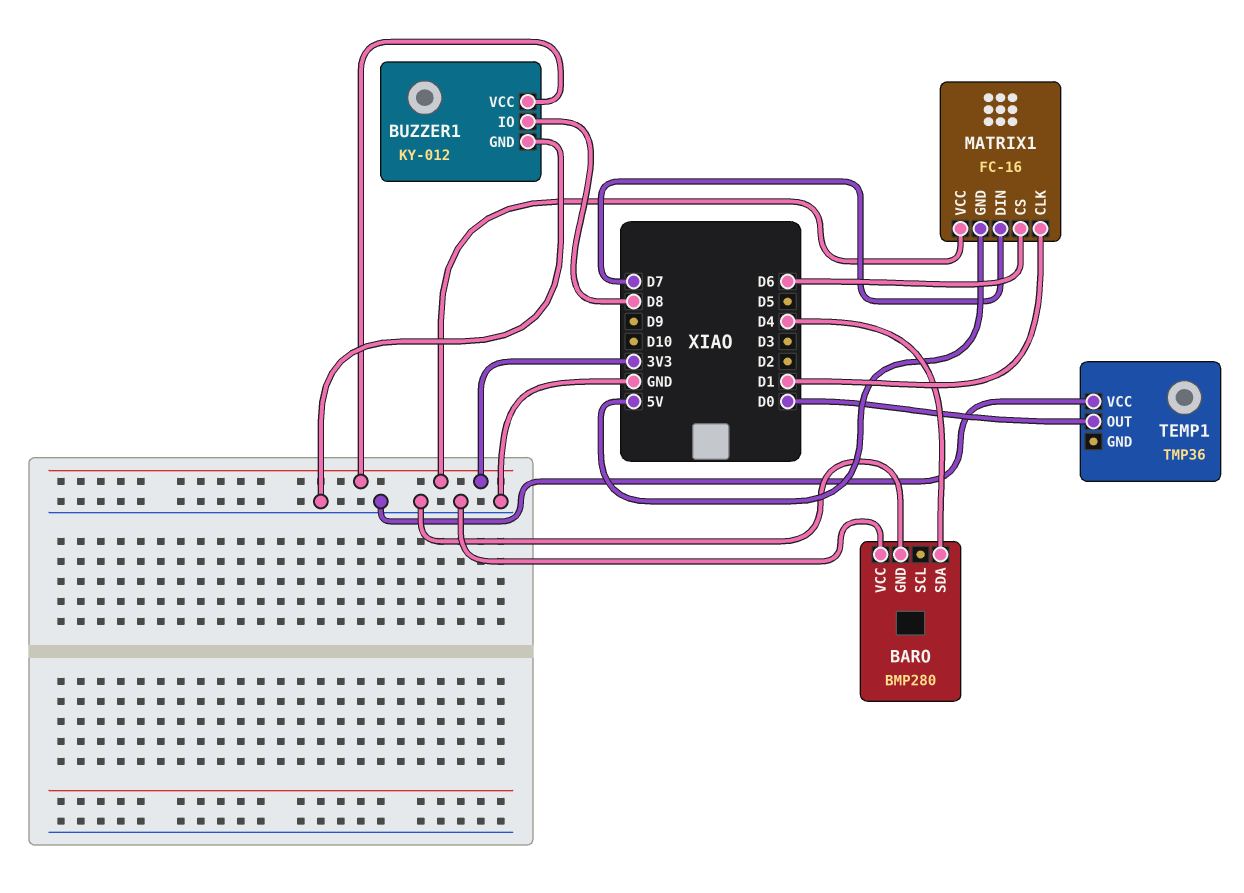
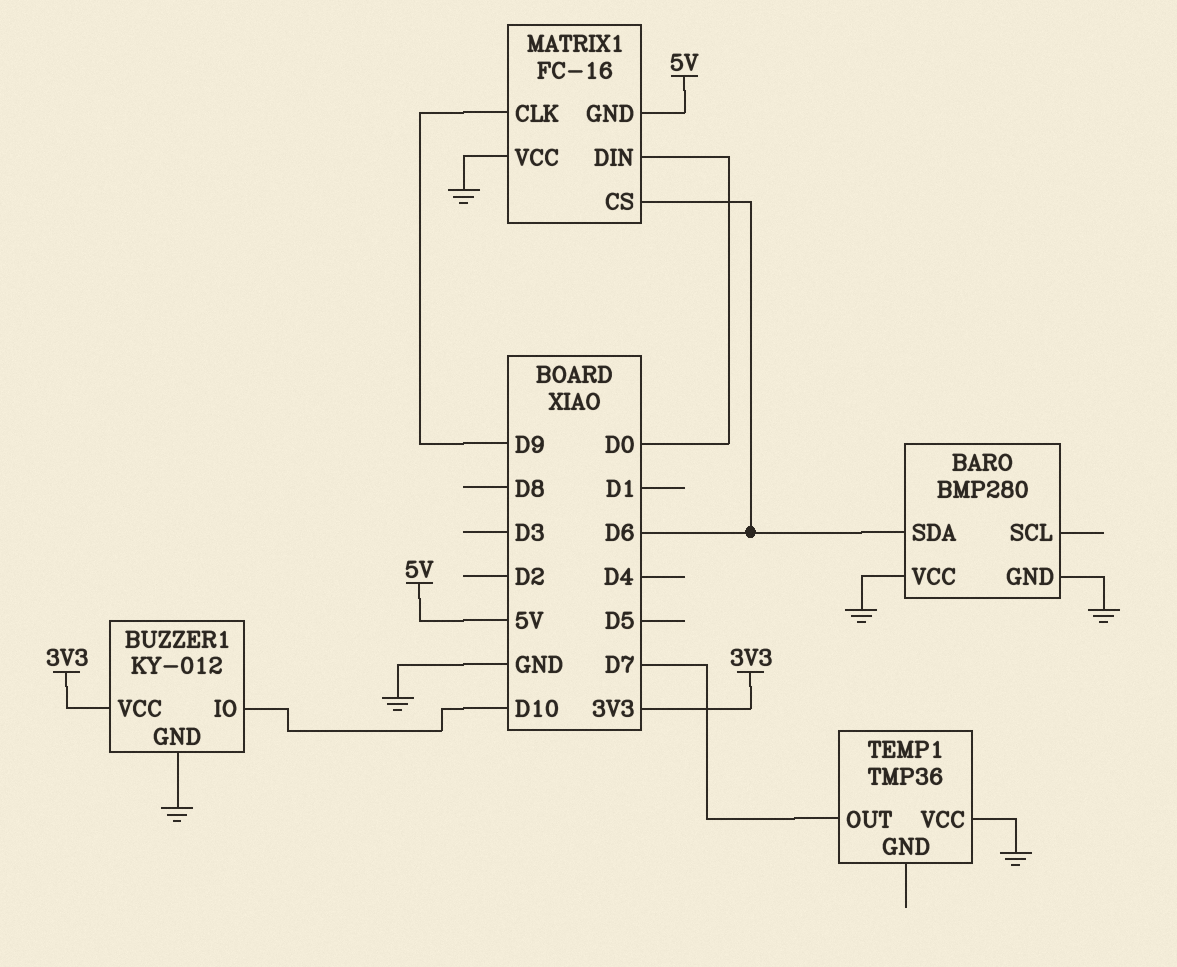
BARO pin SDA: D4 -> D6
BUZZER1 pin IO: D8 -> D10
MATRIX1 pin CLK: D1 -> D9
MATRIX1 pin DIN: D7 -> D0
MATRIX1 pin VCC: 3V3 -> GND
TEMP1 pin OUT: D0 -> D7

